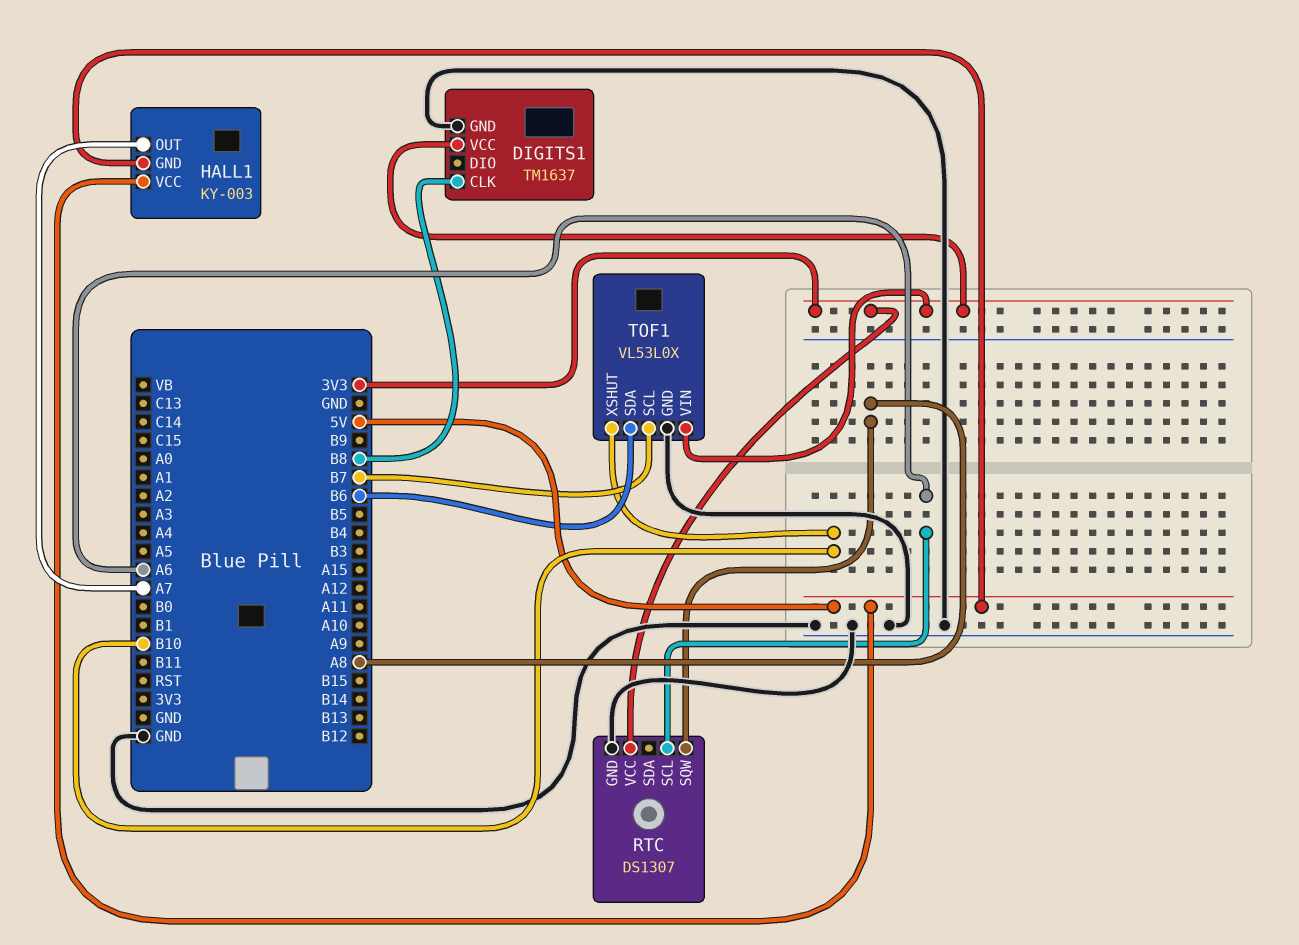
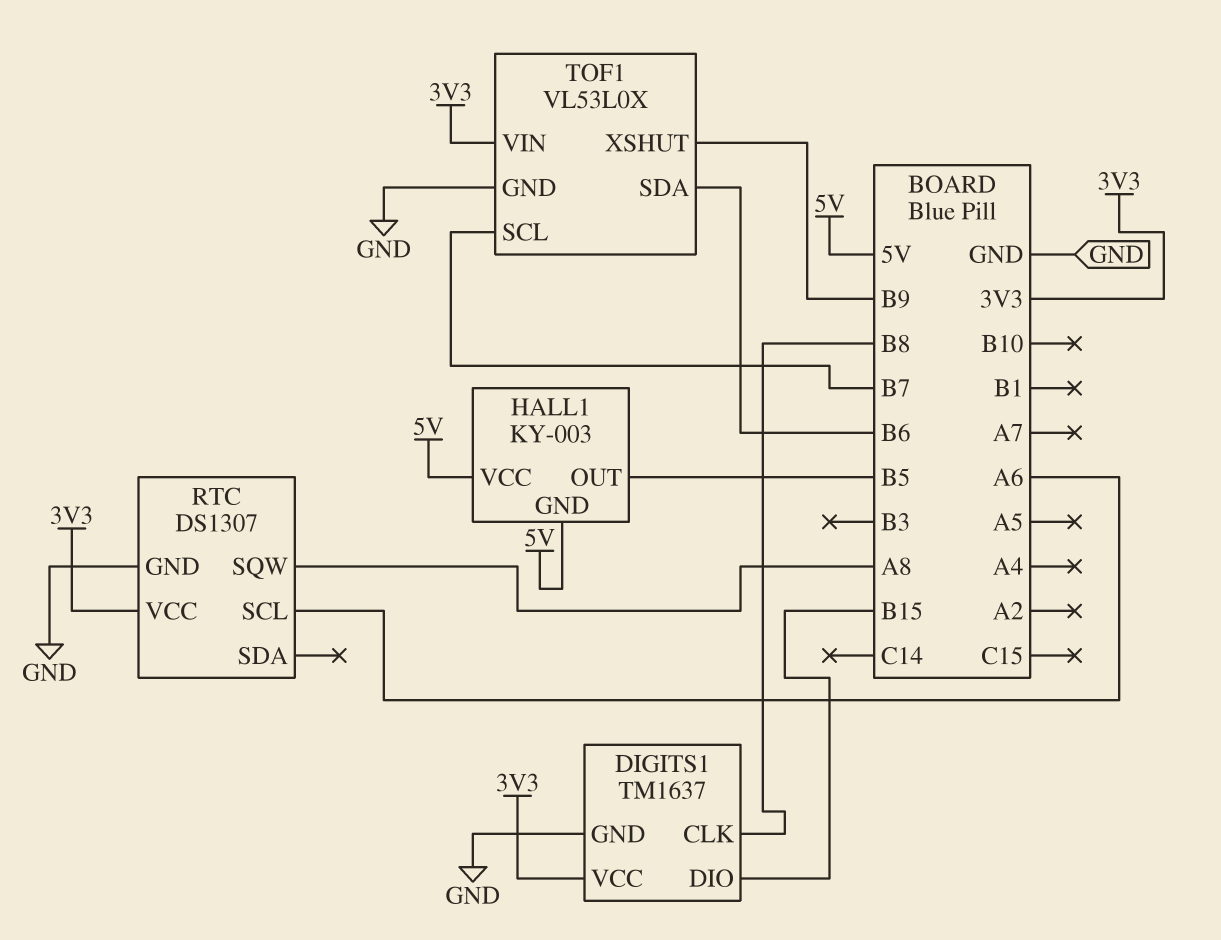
DIGITS1 pin DIO: none -> B15
HALL1 pin OUT: A7 -> B5
TOF1 pin XSHUT: B10 -> B9

